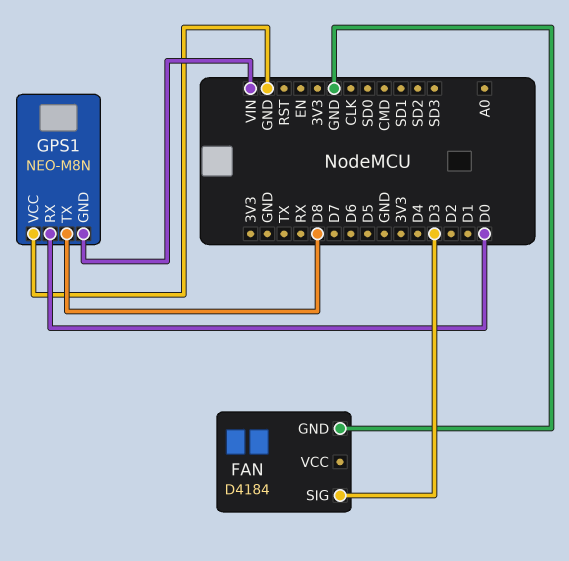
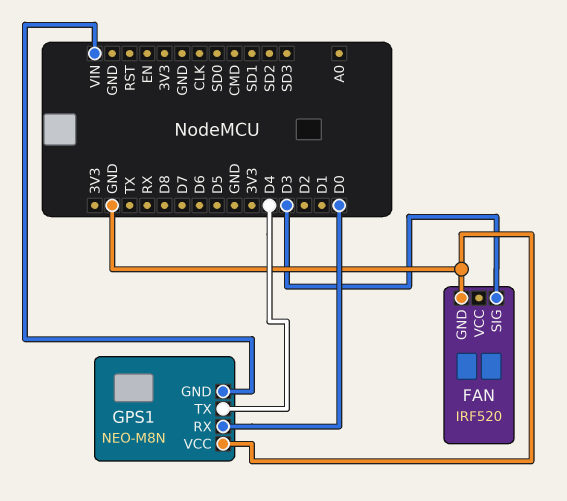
FAN: D4184 -> IRF520
GPS1 pin TX: D8 -> D4

